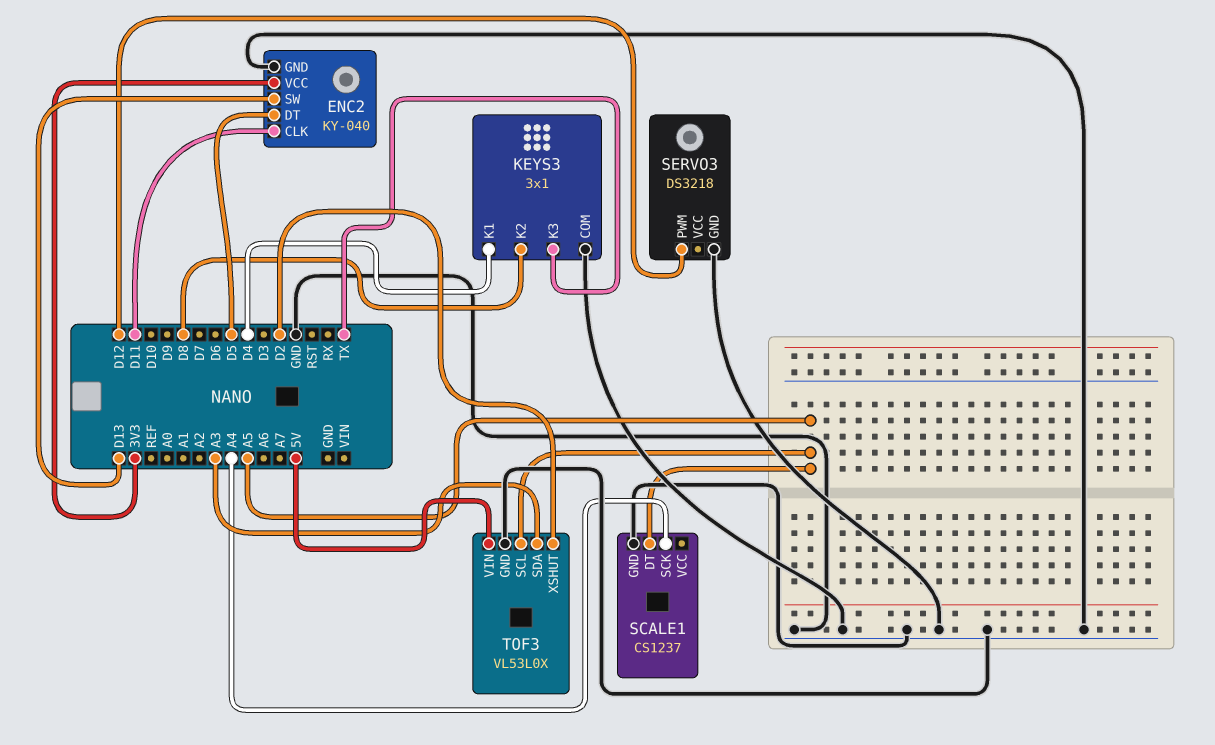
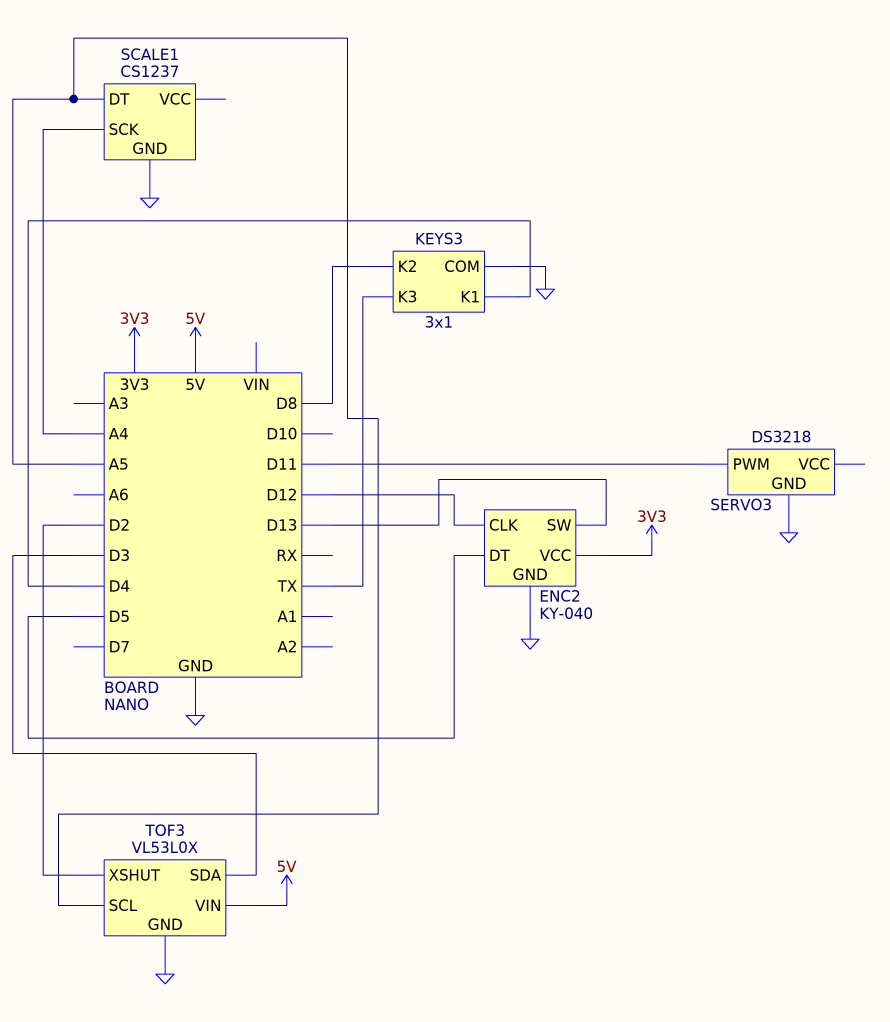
ENC2 pin CLK: D11 -> D12
SERVO3 pin PWM: D12 -> D11
TOF3 pin SDA: A3 -> D3

